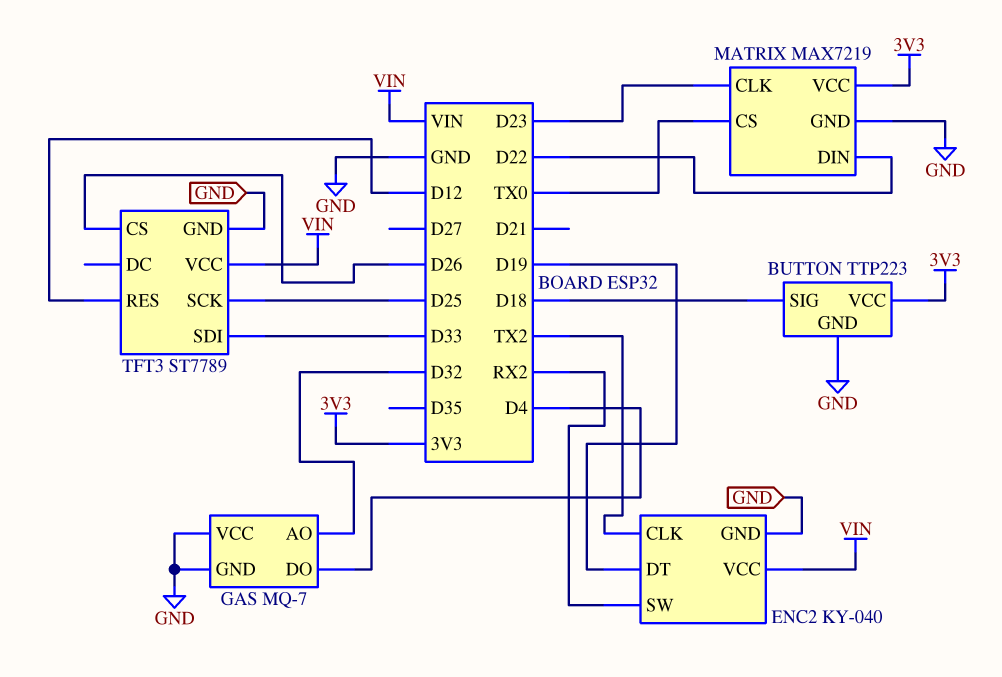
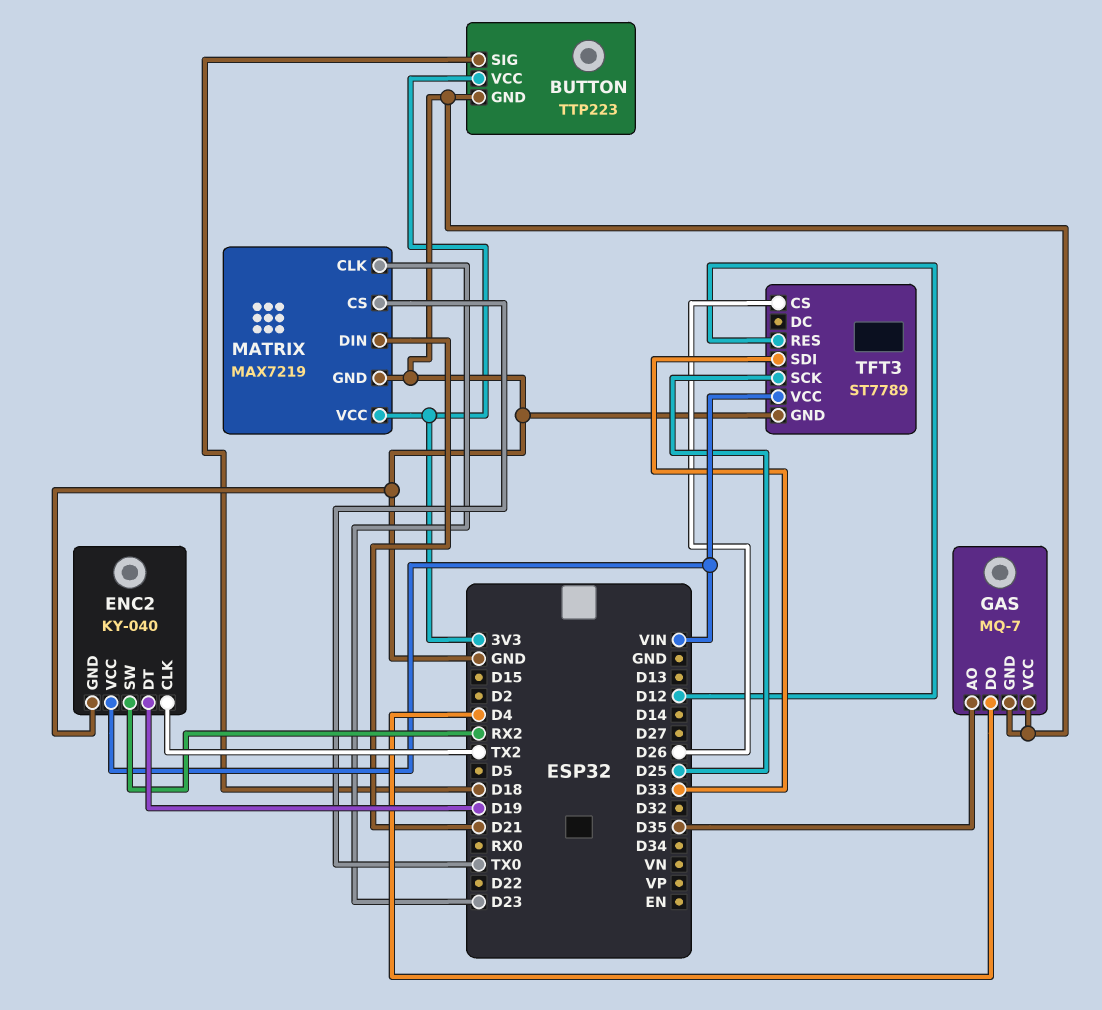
GAS pin AO: D32 -> D35
MATRIX pin DIN: D22 -> D21

